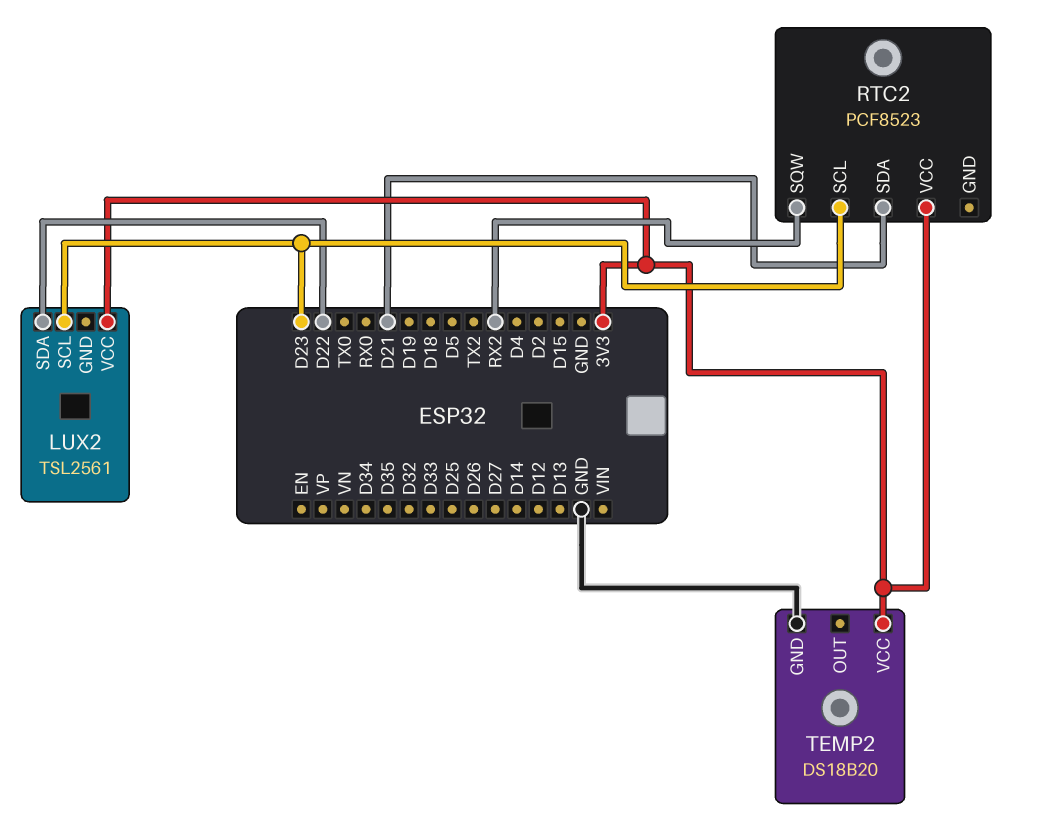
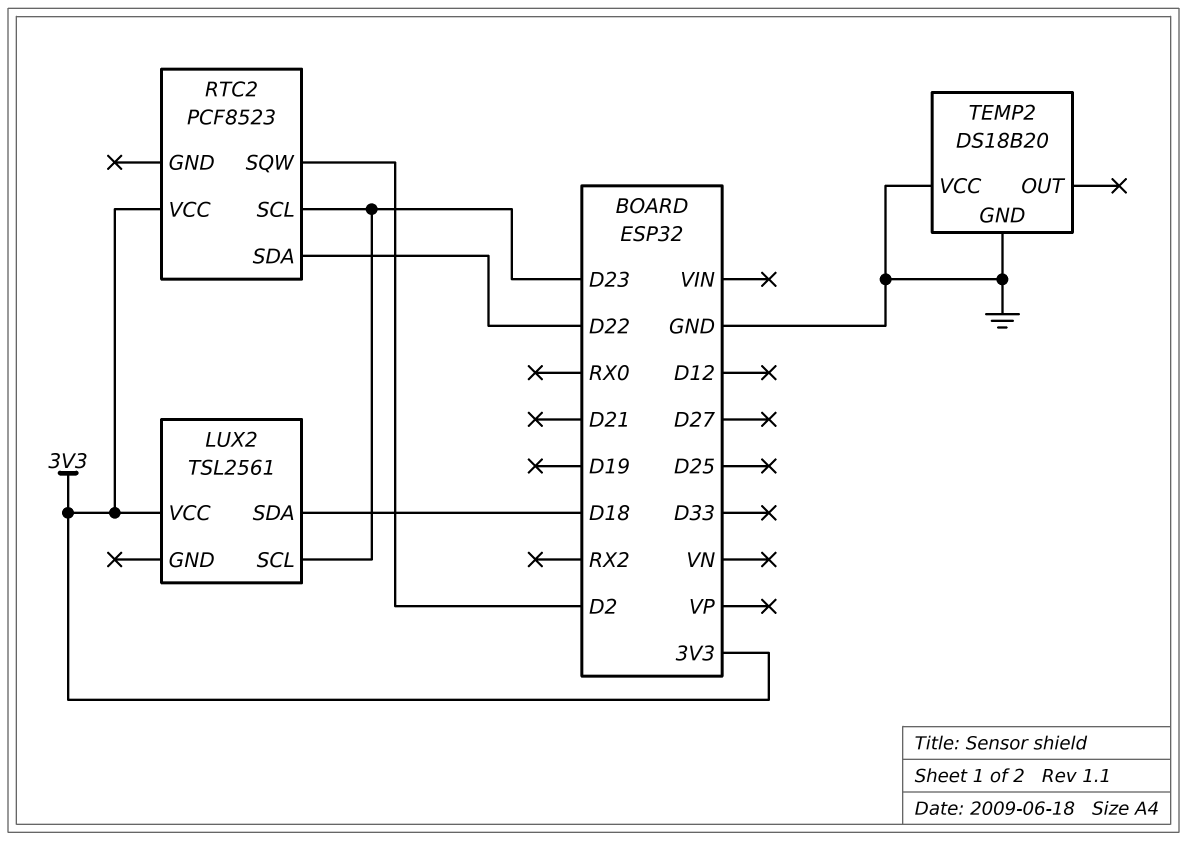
LUX2 pin SDA: D22 -> D18
RTC2 pin SDA: D21 -> D22
RTC2 pin SQW: RX2 -> D2
TEMP2 pin VCC: 3V3 -> GND

